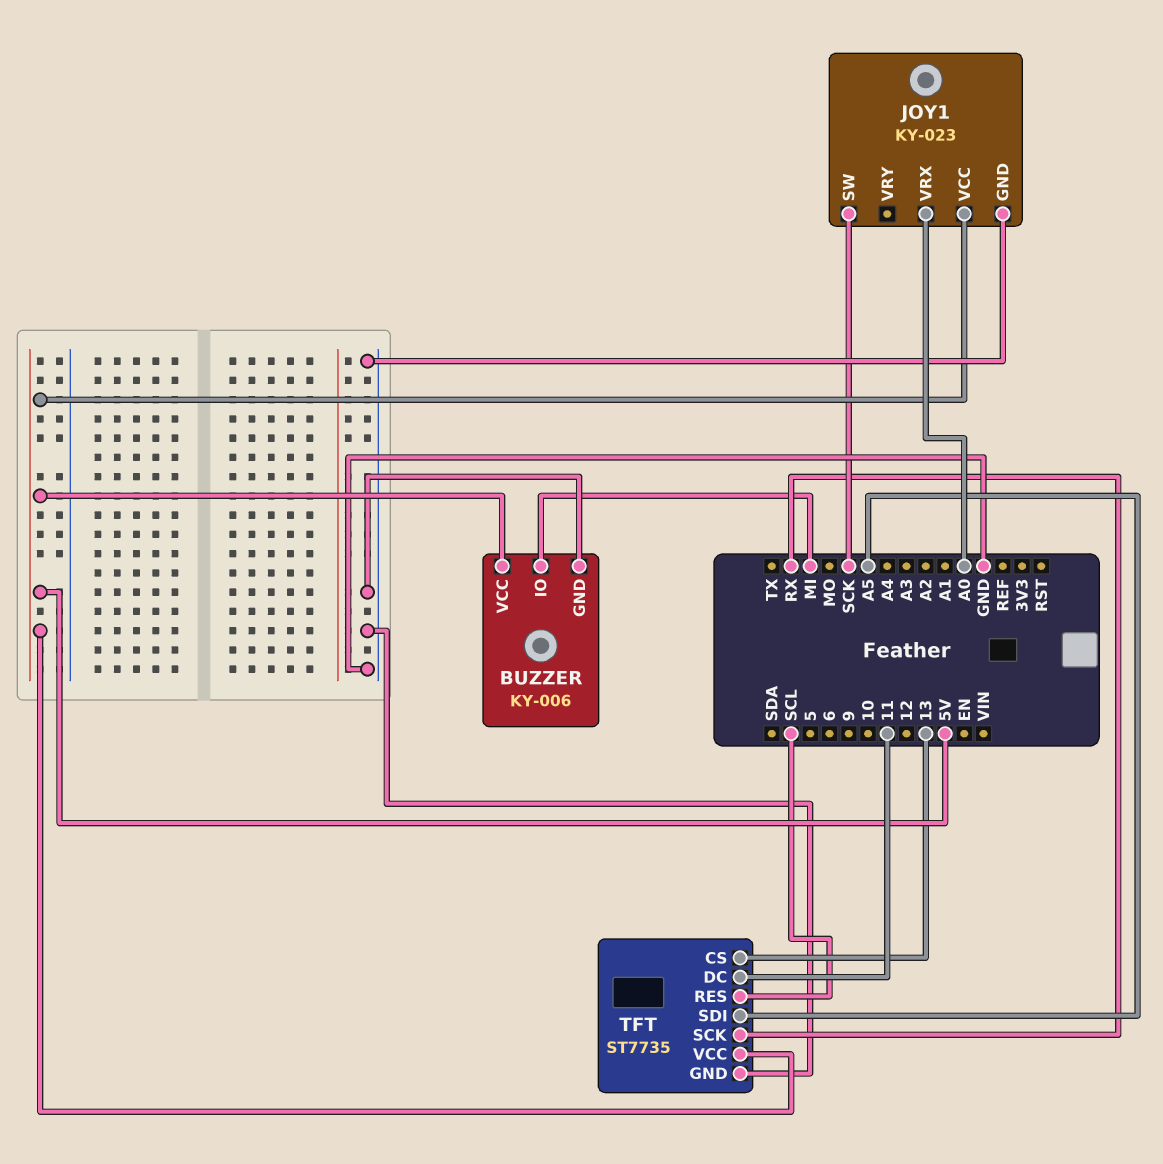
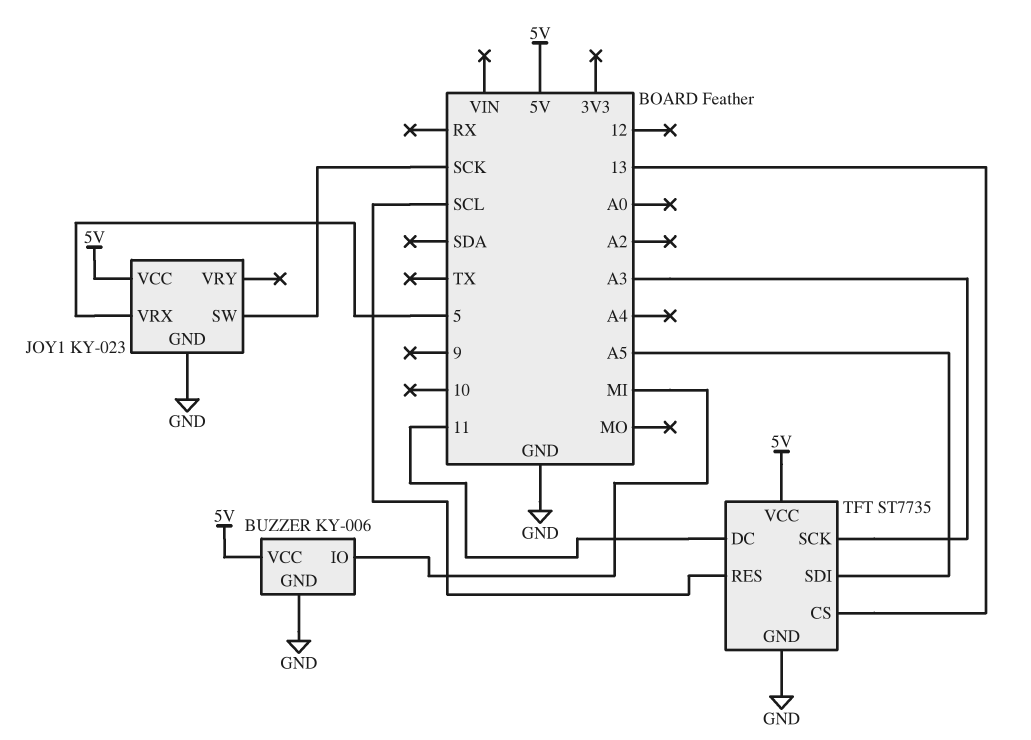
JOY1 pin VRX: A0 -> 5
TFT pin SCK: RX -> A3

